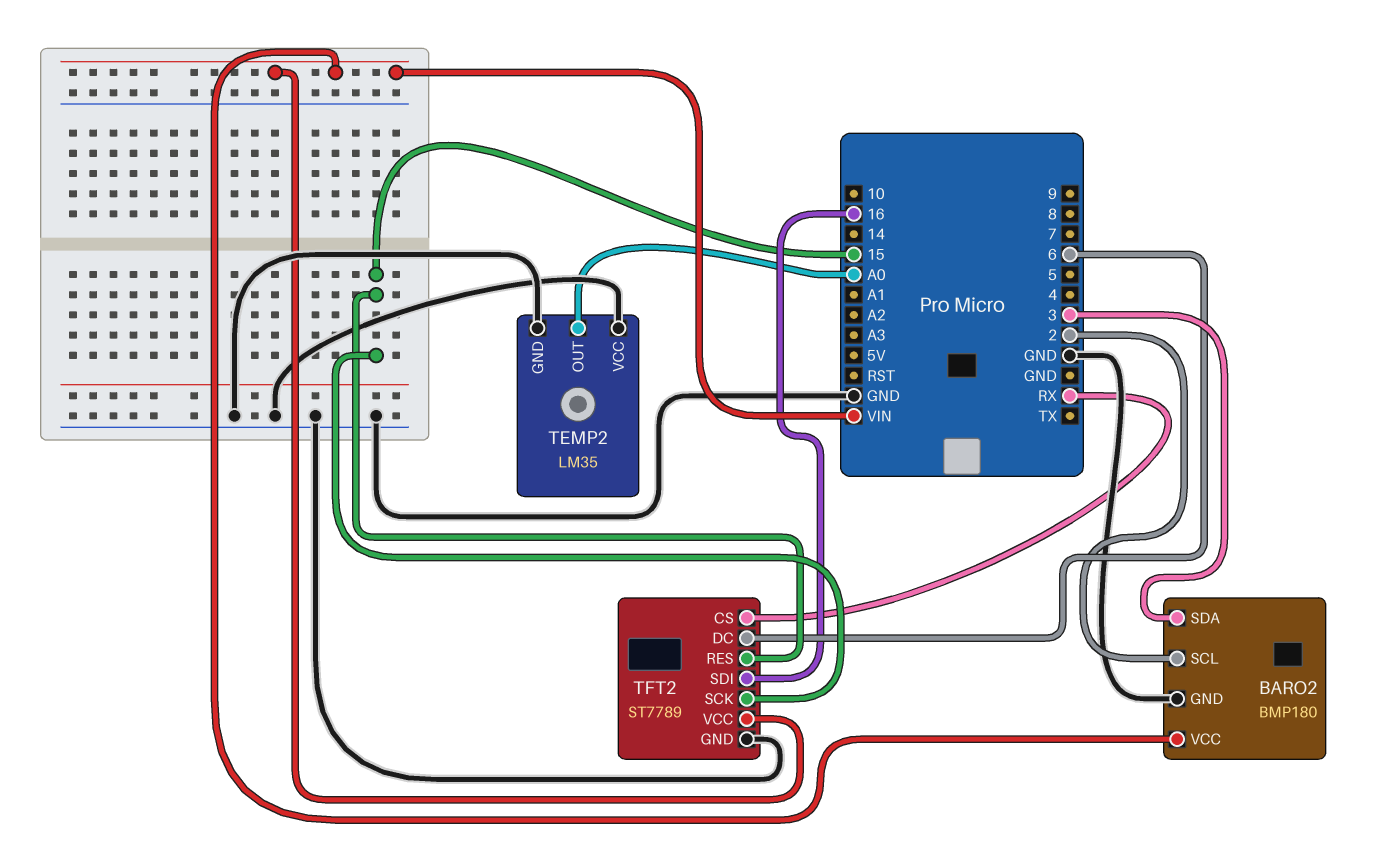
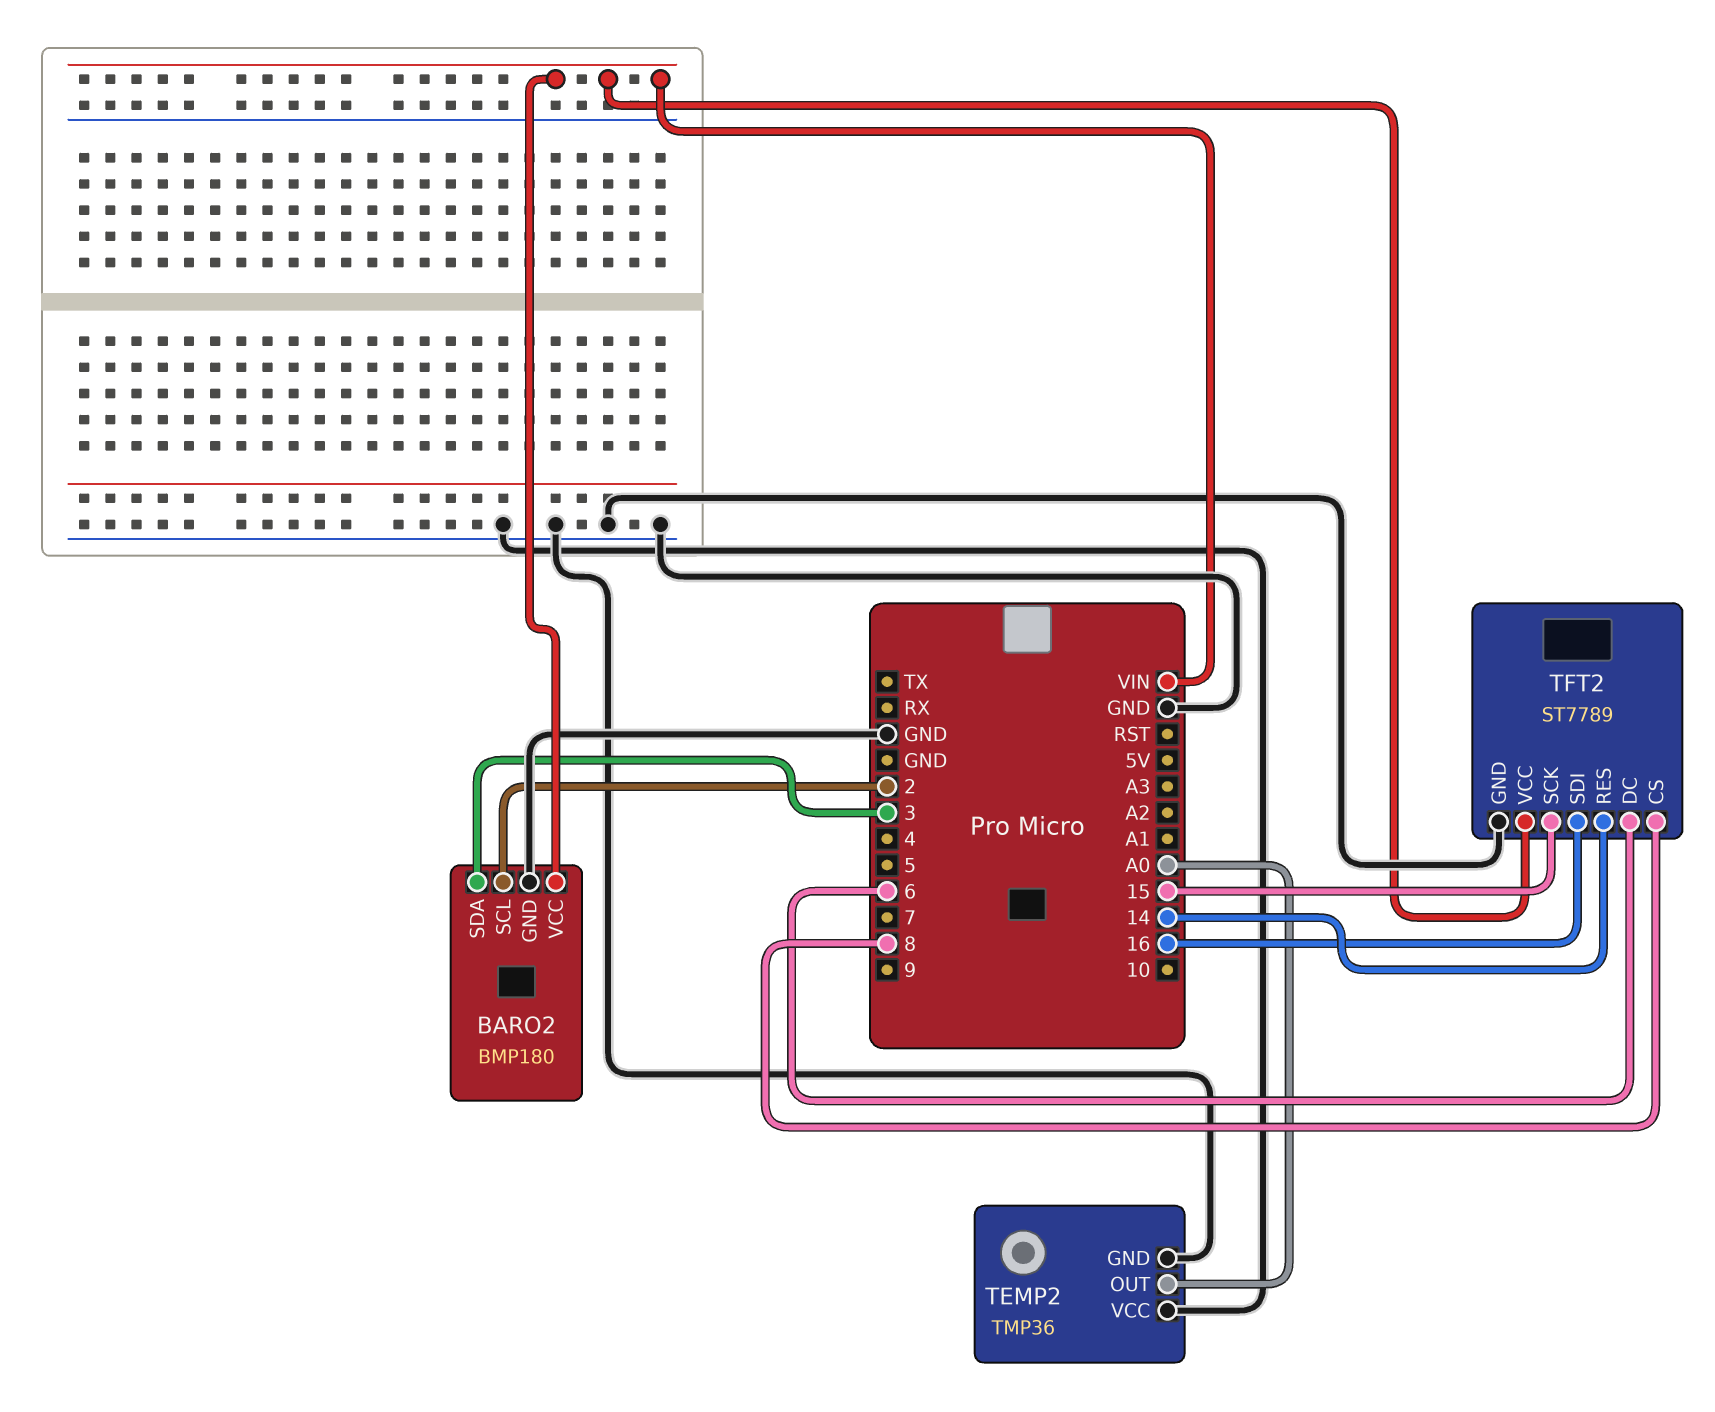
TEMP2: LM35 -> TMP36
TFT2 pin CS: RX -> 8
TFT2 pin RES: 15 -> 14

